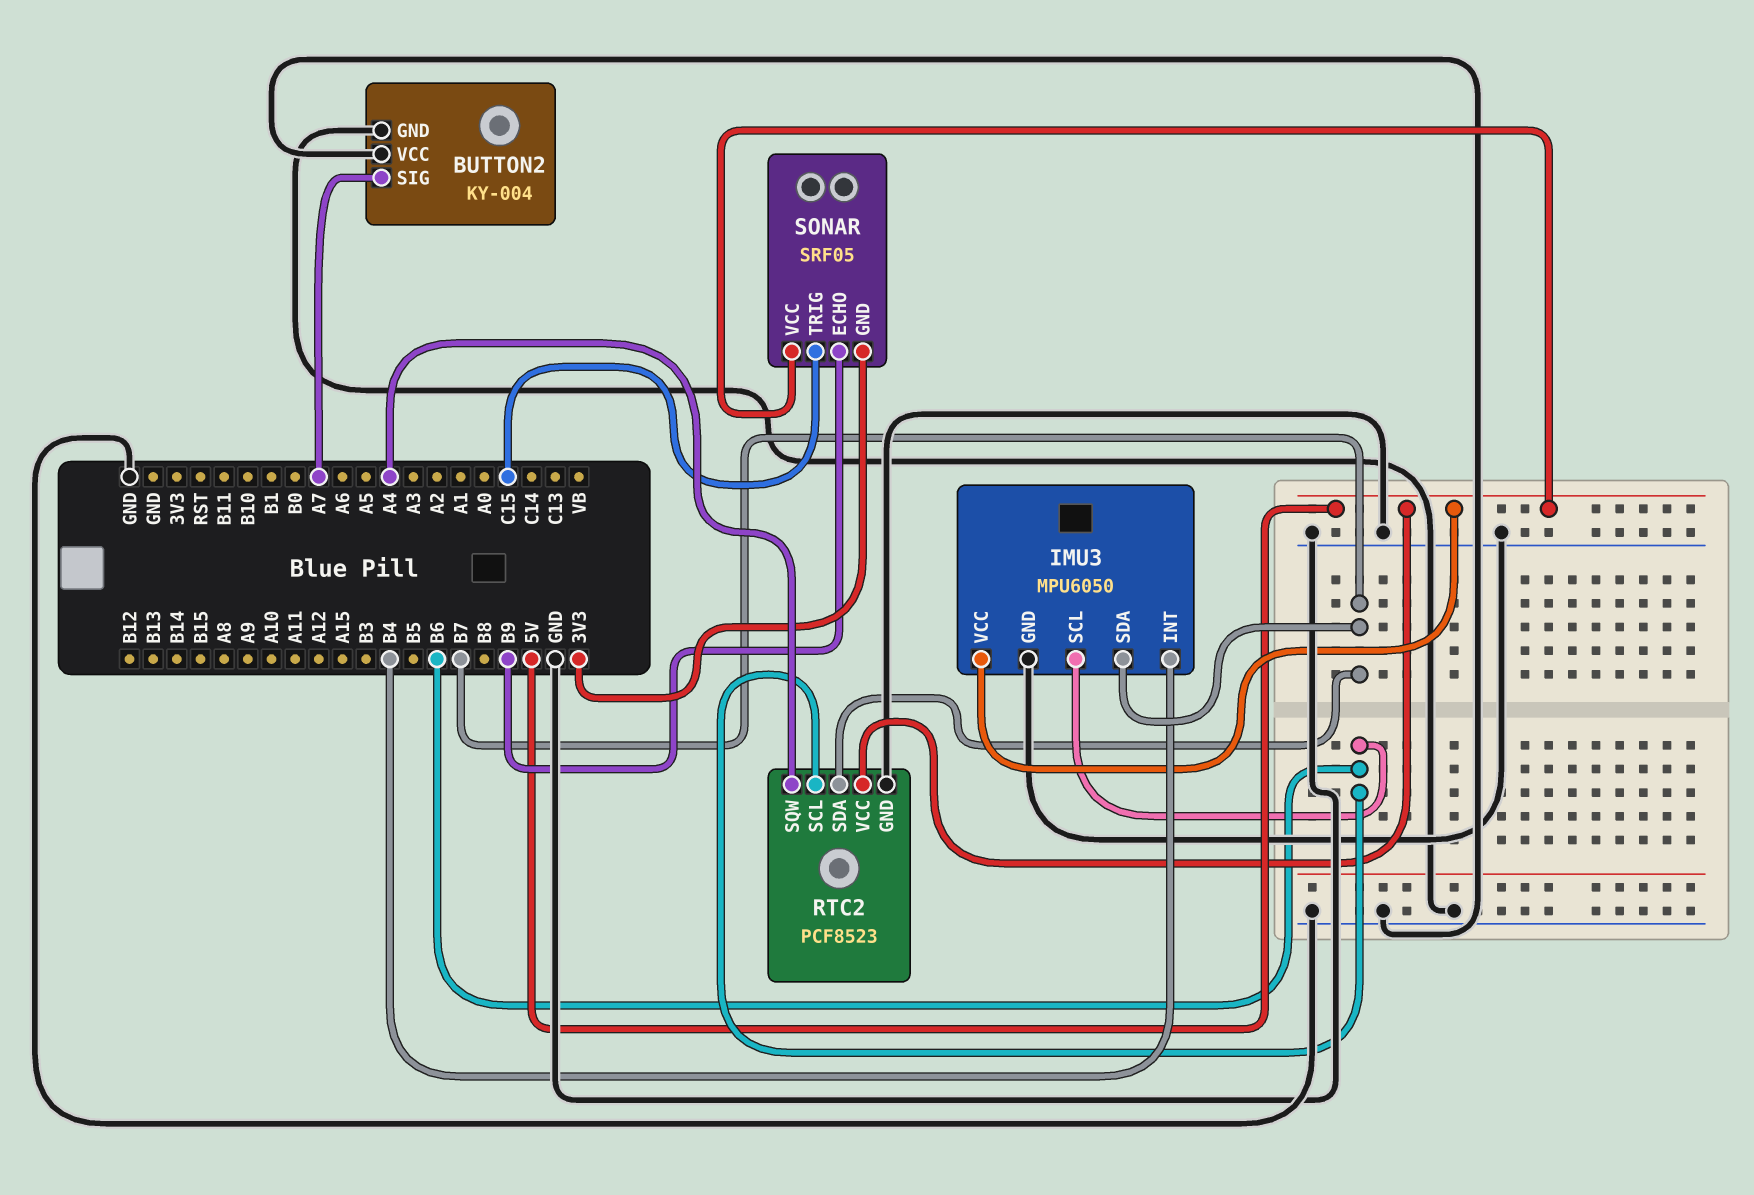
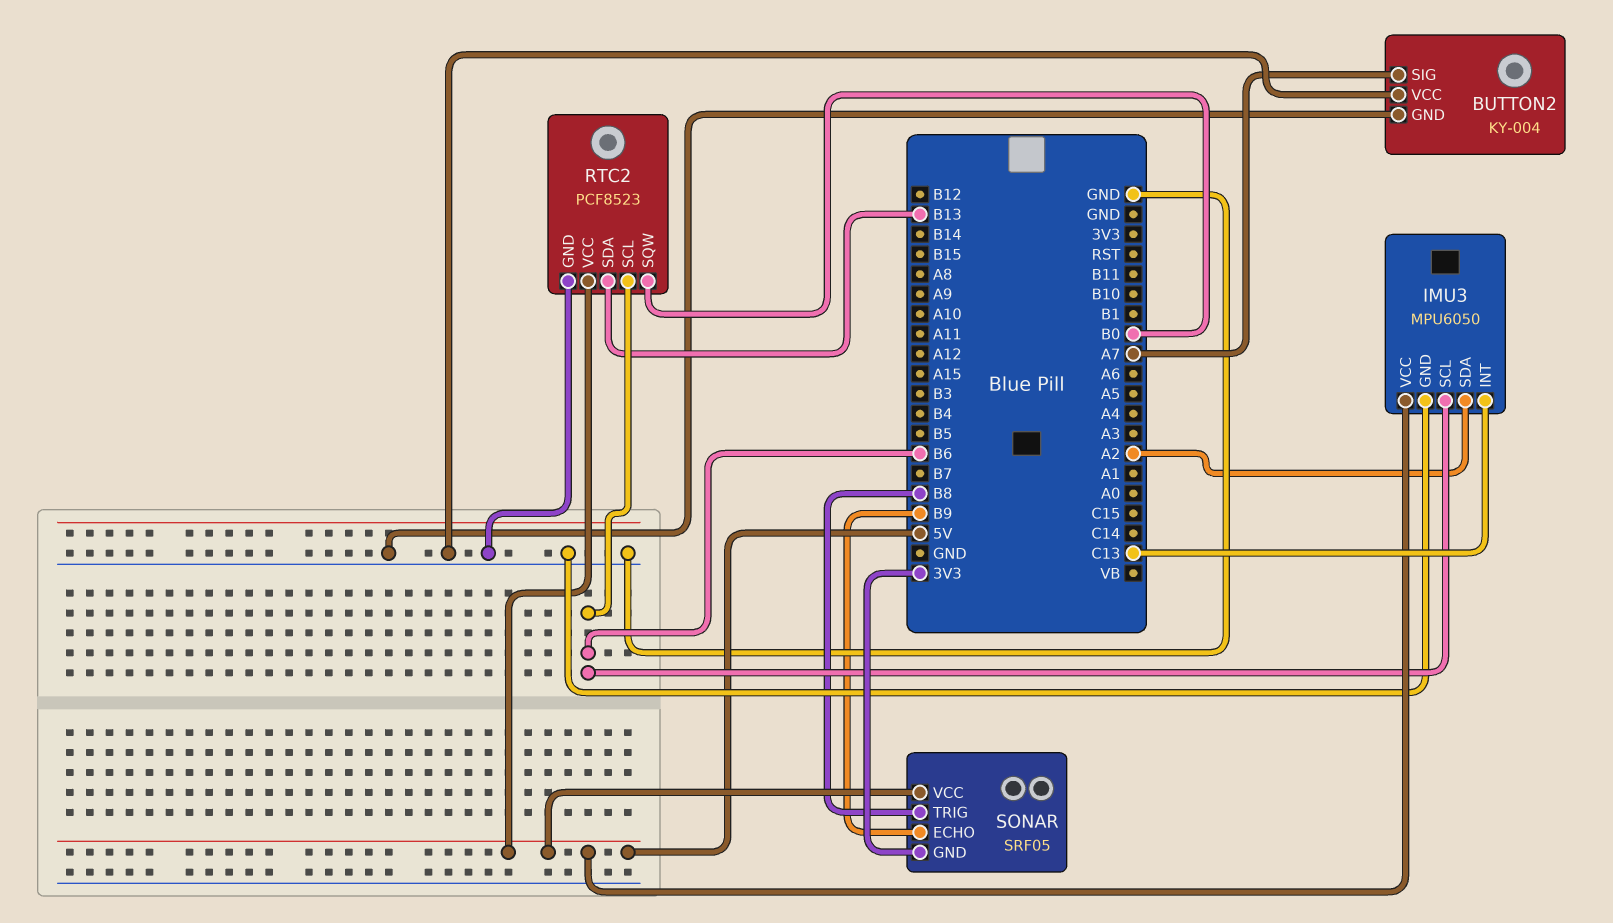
IMU3 pin INT: B4 -> C13
IMU3 pin SDA: B7 -> A2
RTC2 pin SDA: B7 -> B13
RTC2 pin SQW: A4 -> B0
SONAR pin TRIG: C15 -> B8

